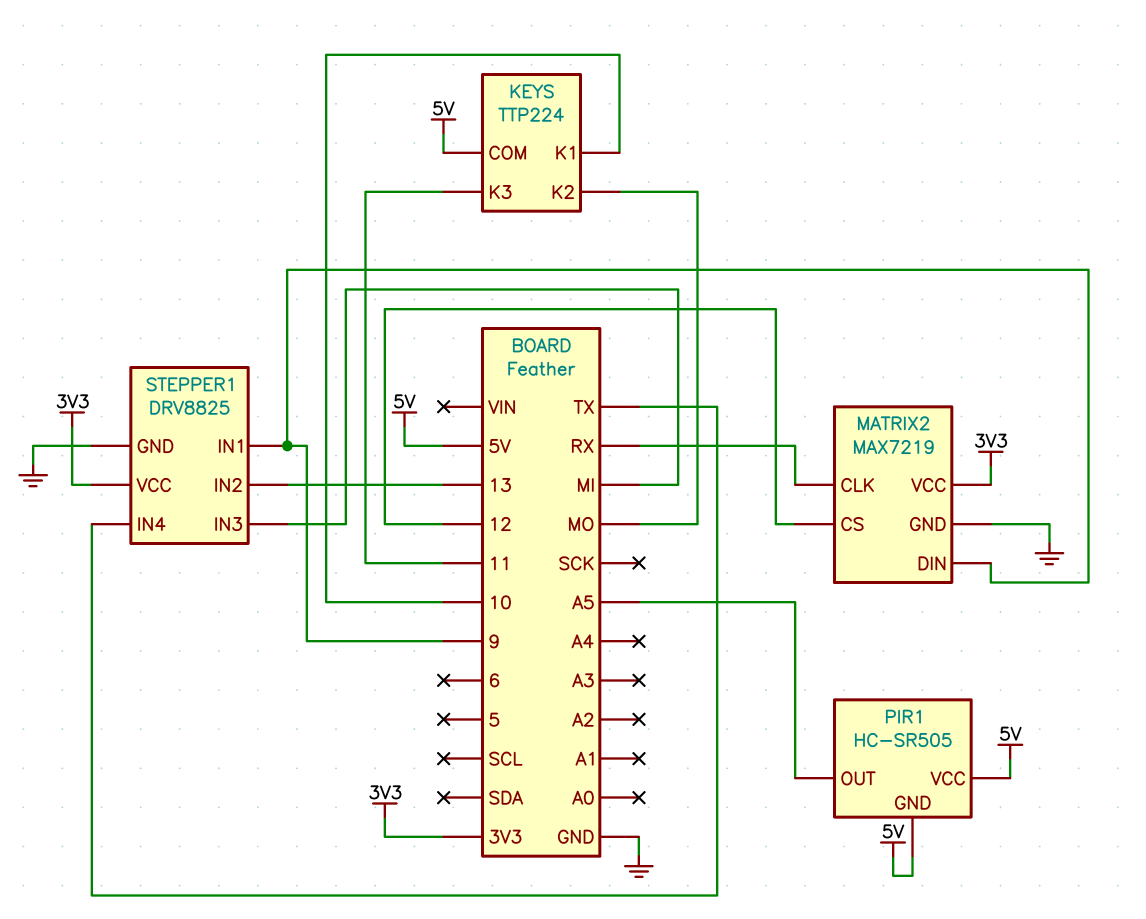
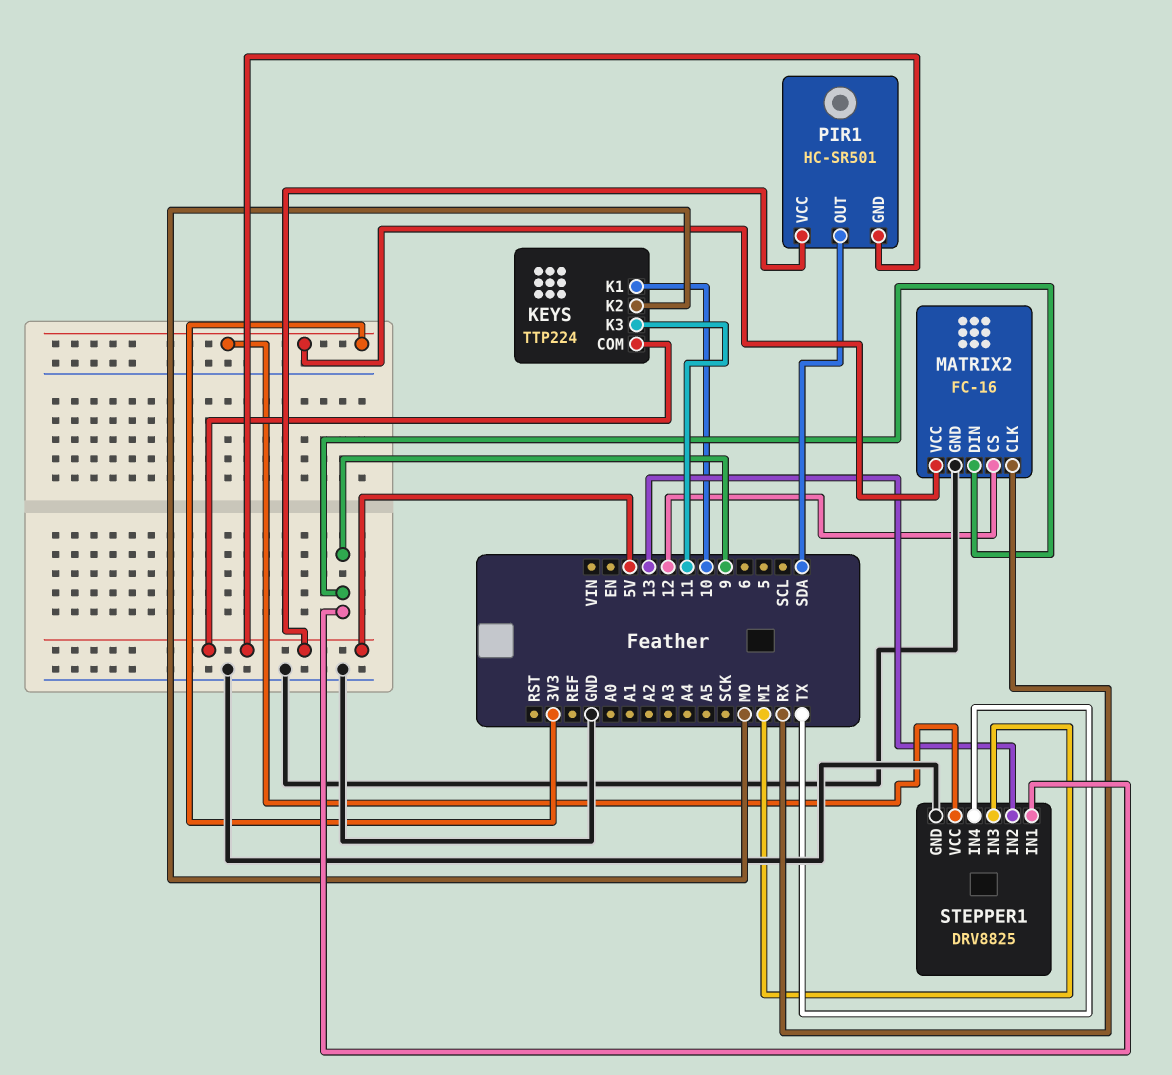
MATRIX2: MAX7219 -> FC-16
PIR1: HC-SR505 -> HC-SR501
PIR1 pin OUT: A5 -> SDA

